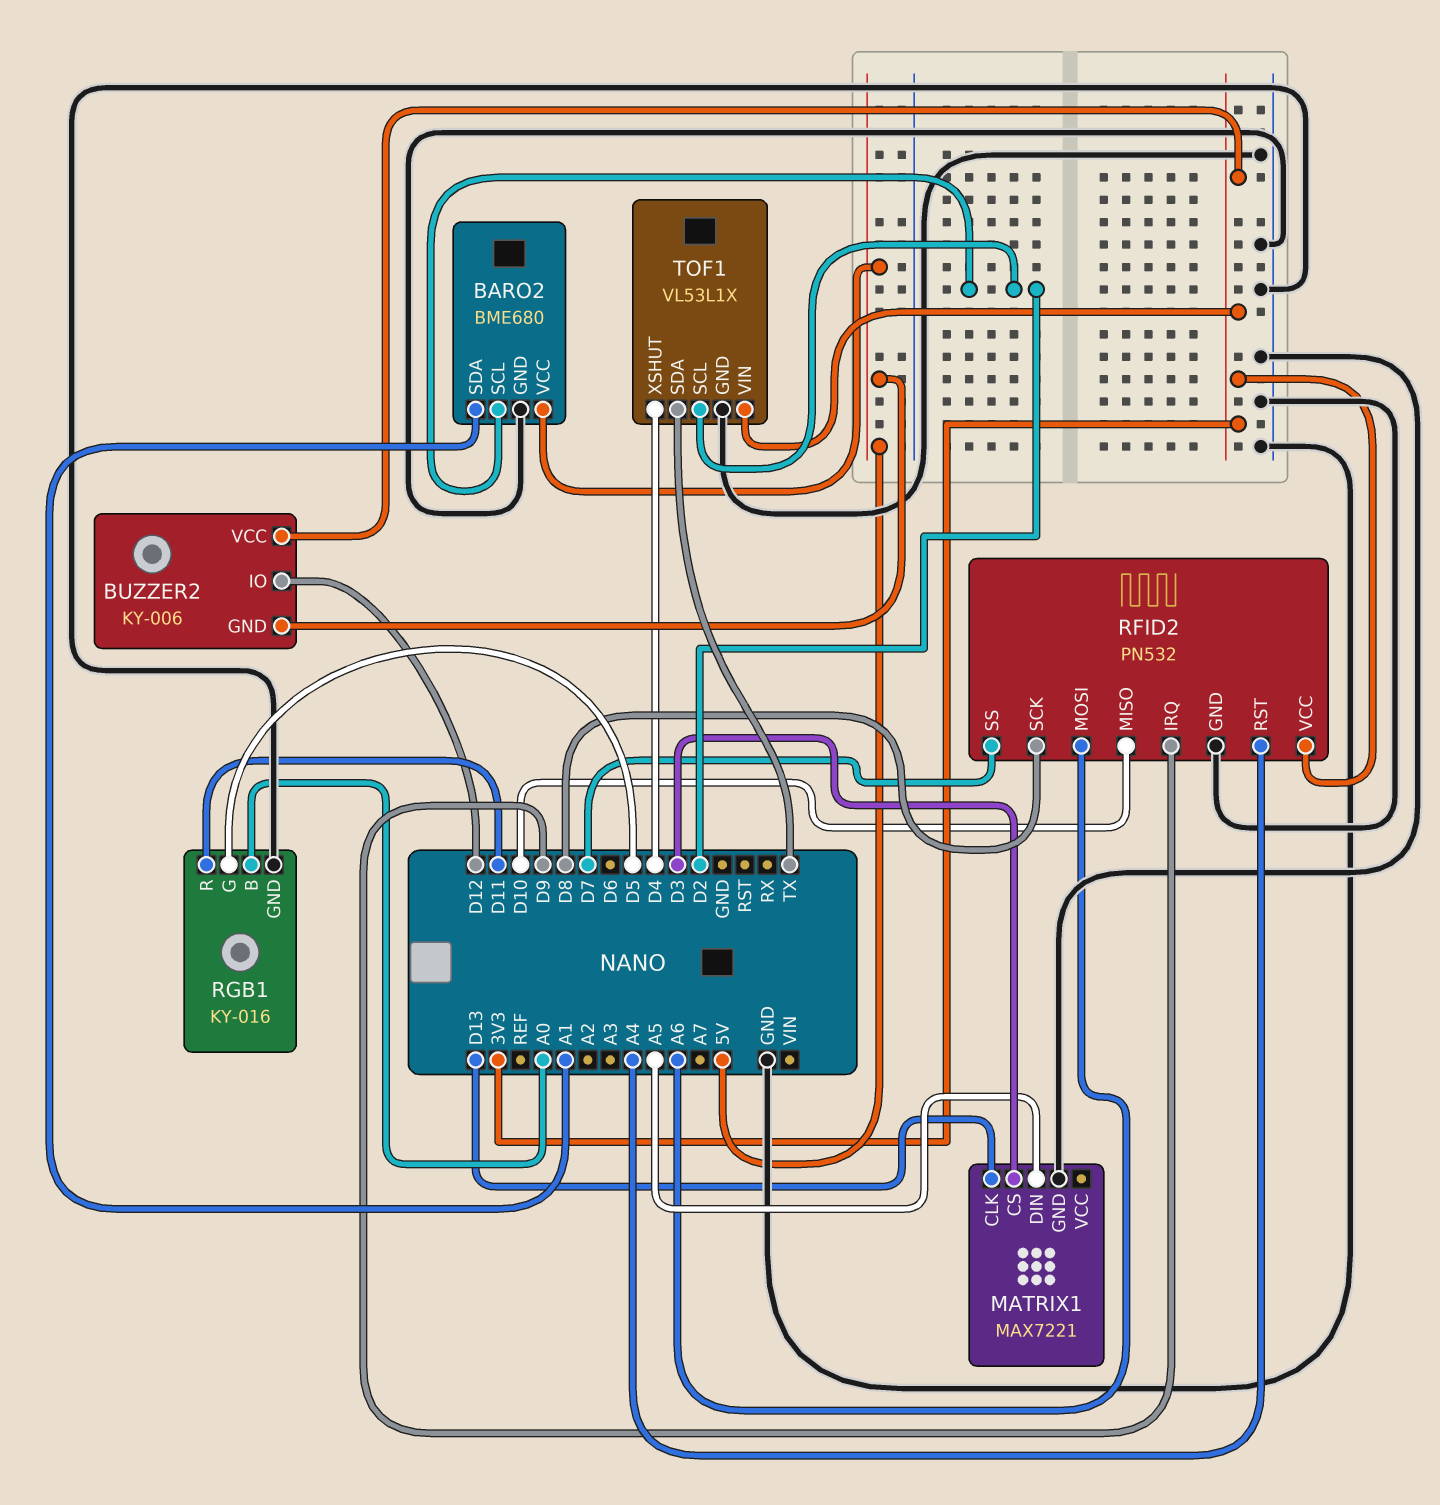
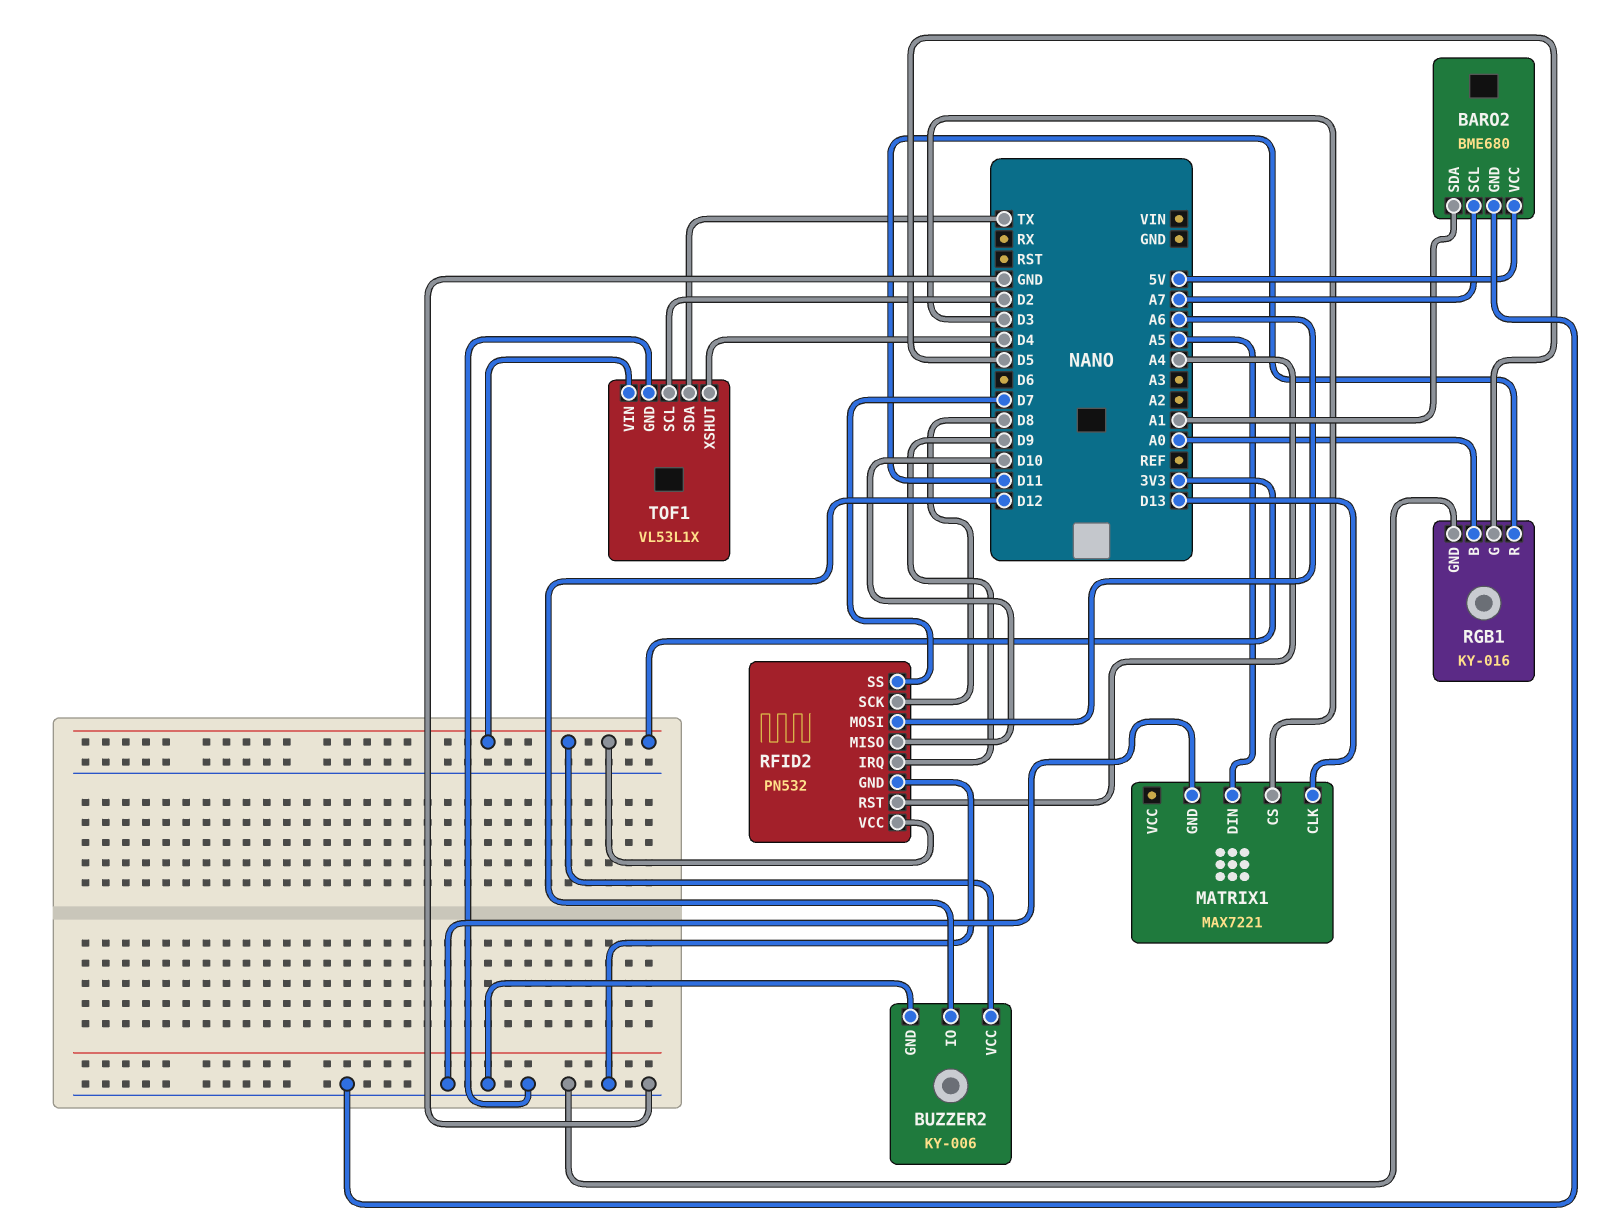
BARO2 pin SCL: D2 -> A7
BUZZER2 pin GND: 5V -> GND

